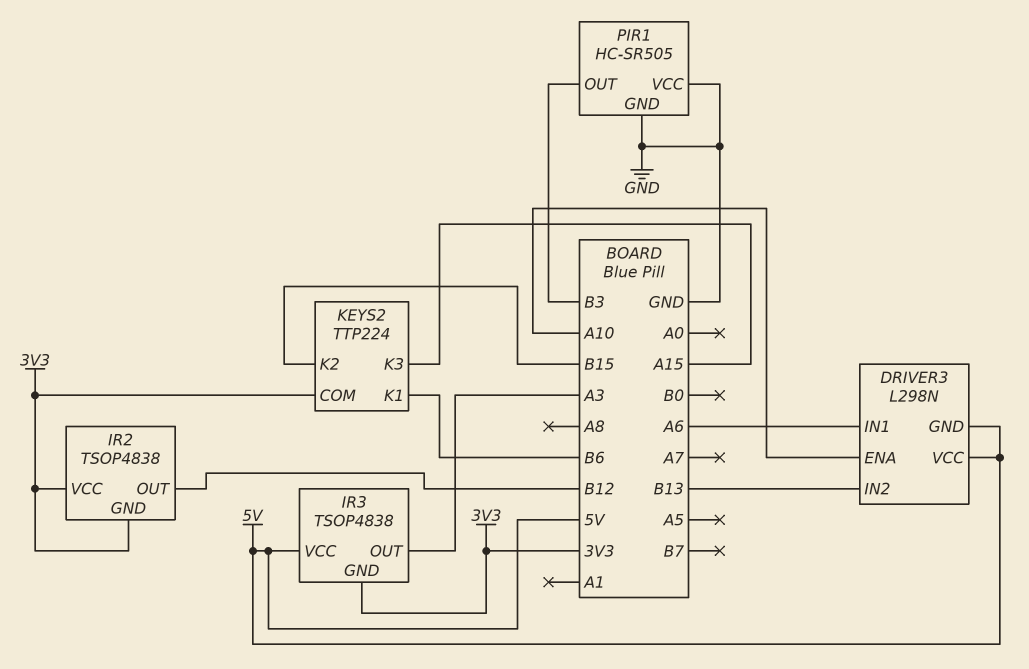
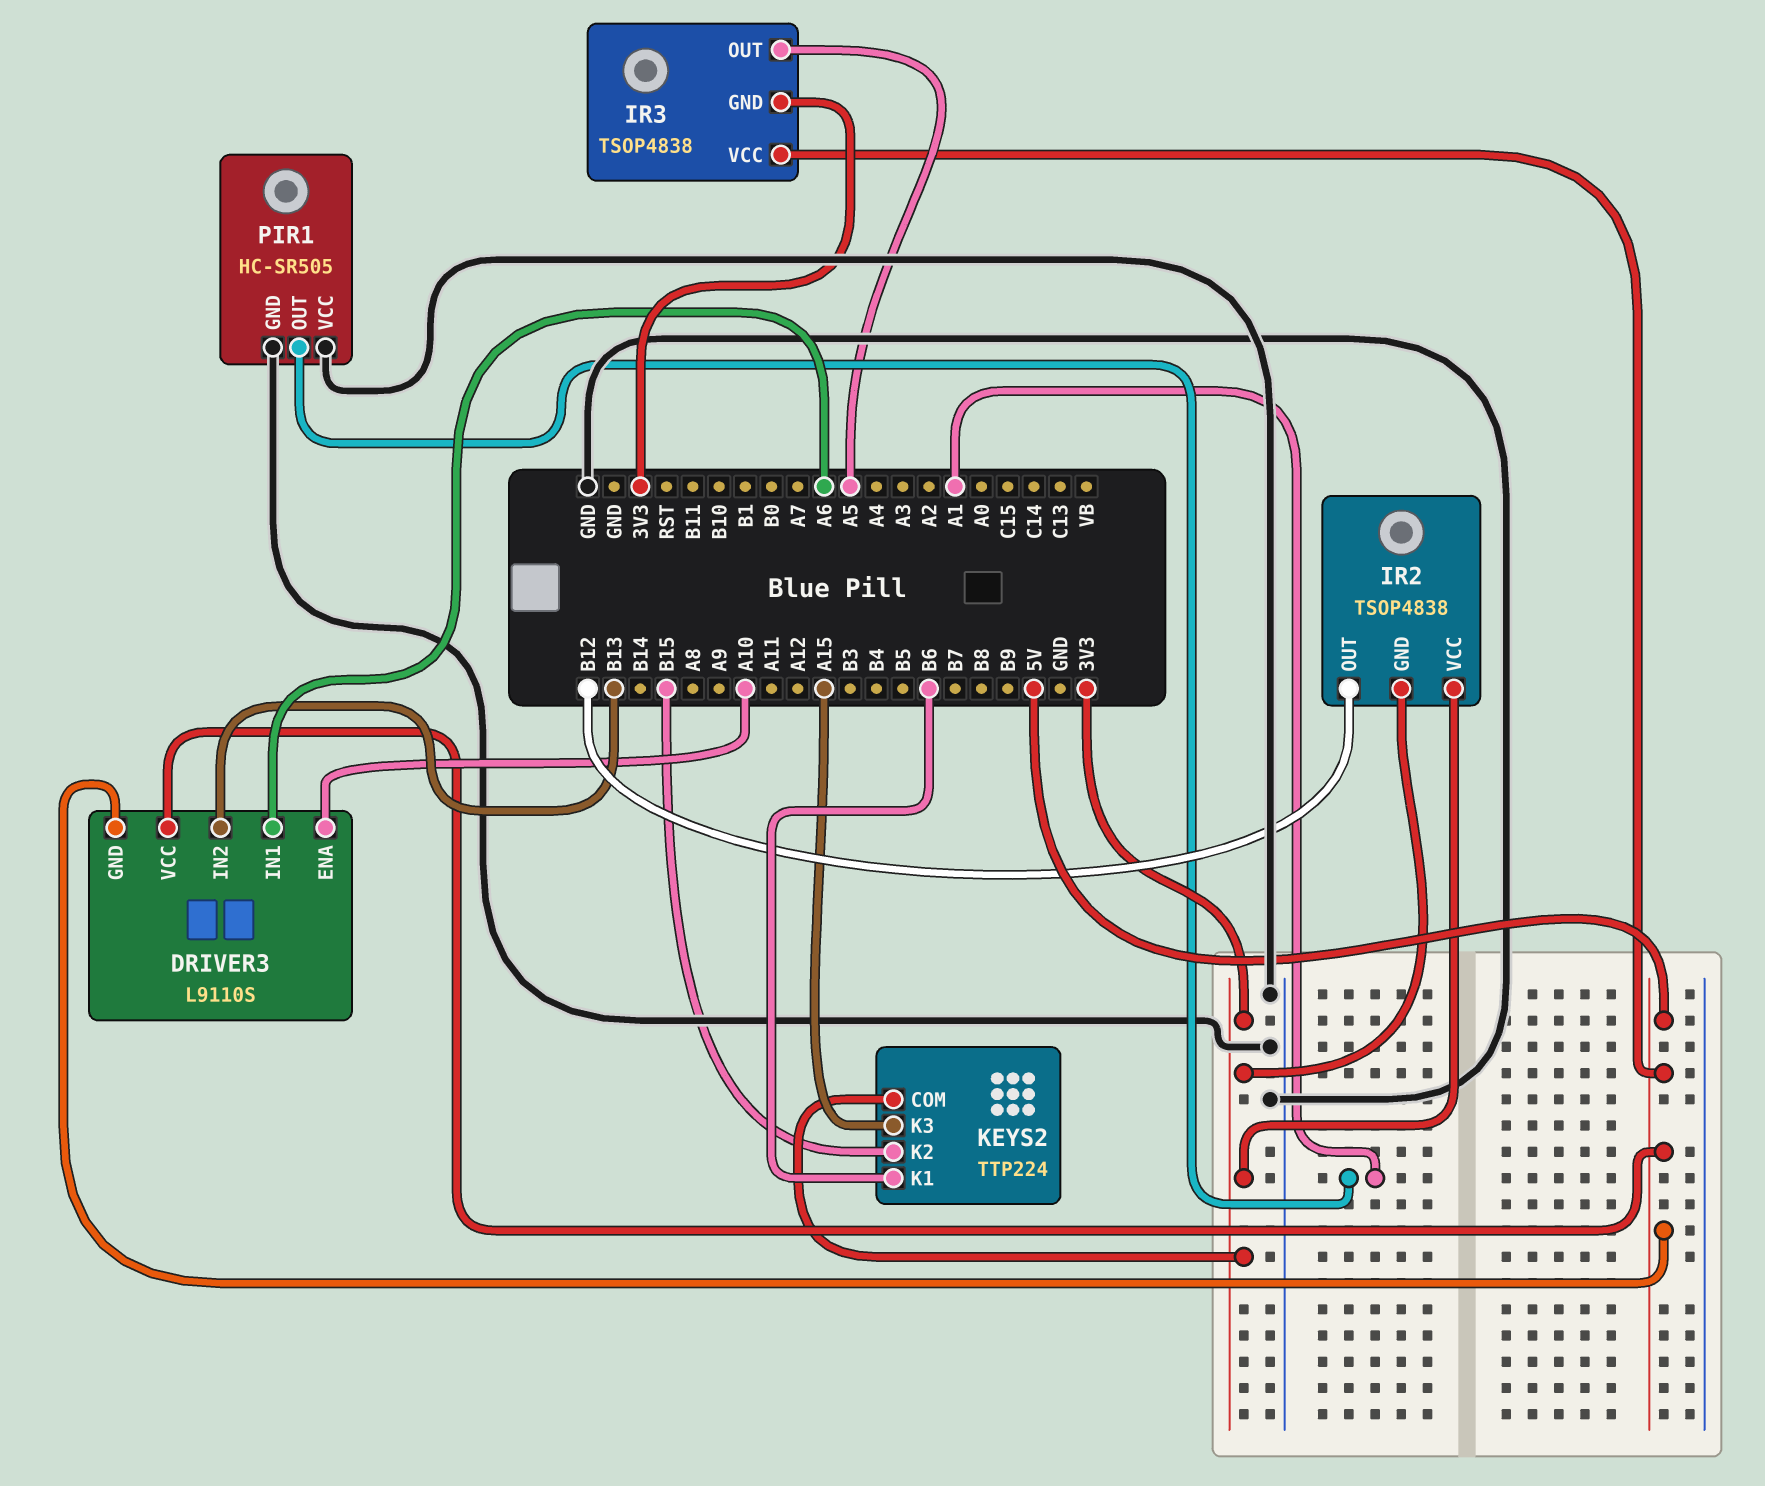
DRIVER3: L298N -> L9110S
IR3 pin OUT: A3 -> A5
PIR1 pin OUT: B3 -> A1

